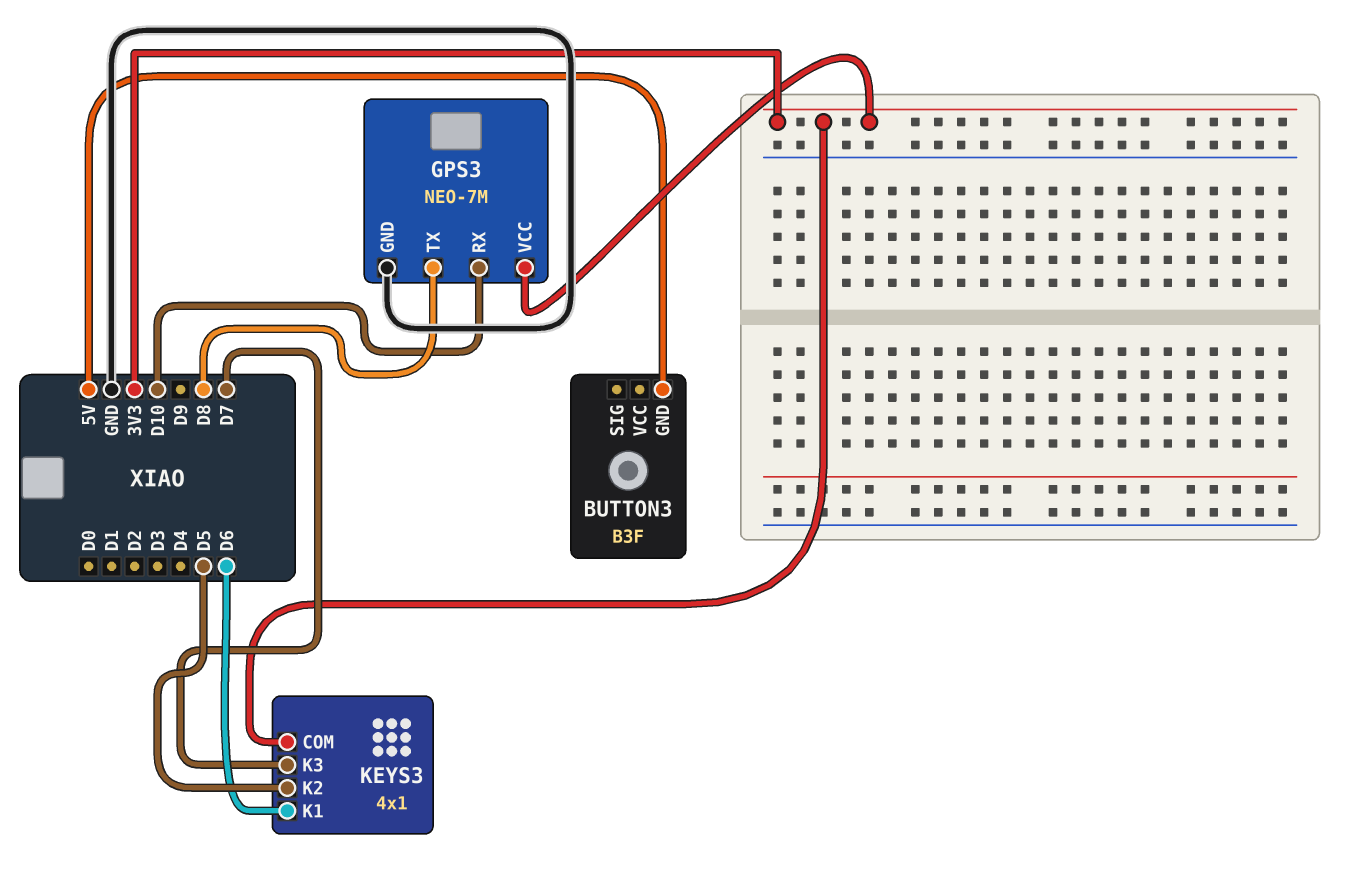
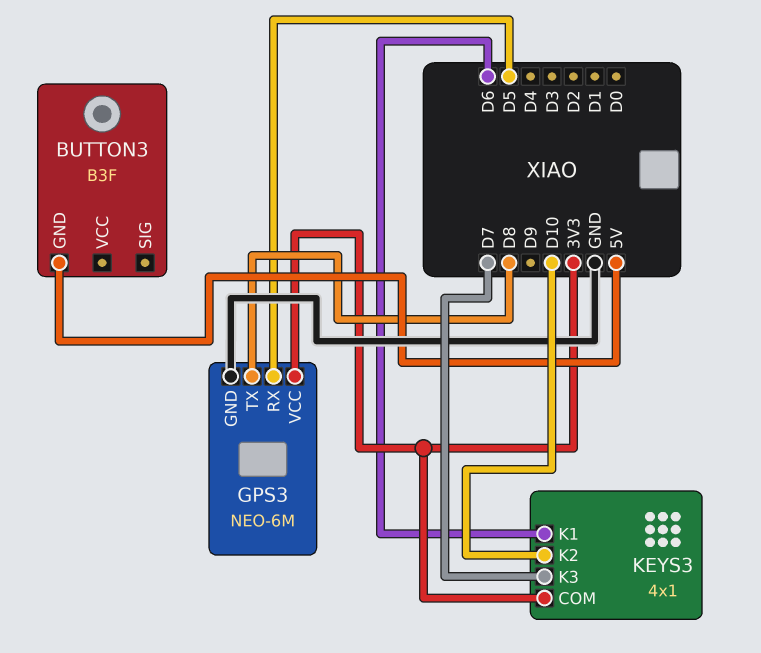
GPS3: NEO-7M -> NEO-6M
GPS3 pin RX: D10 -> D5
KEYS3 pin K2: D5 -> D10

